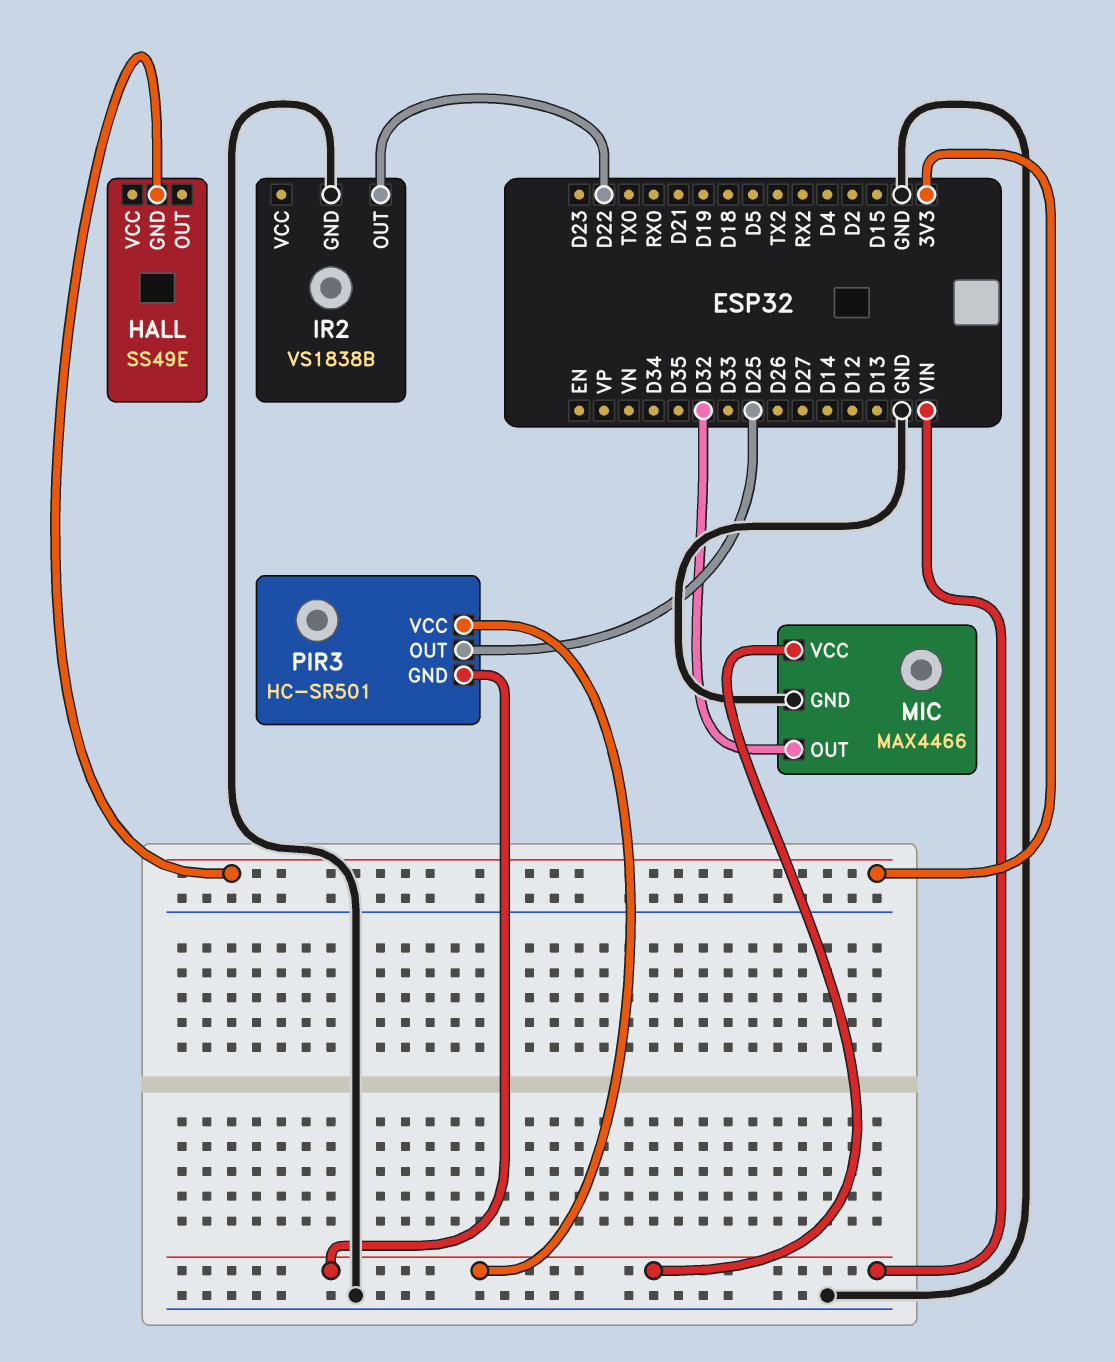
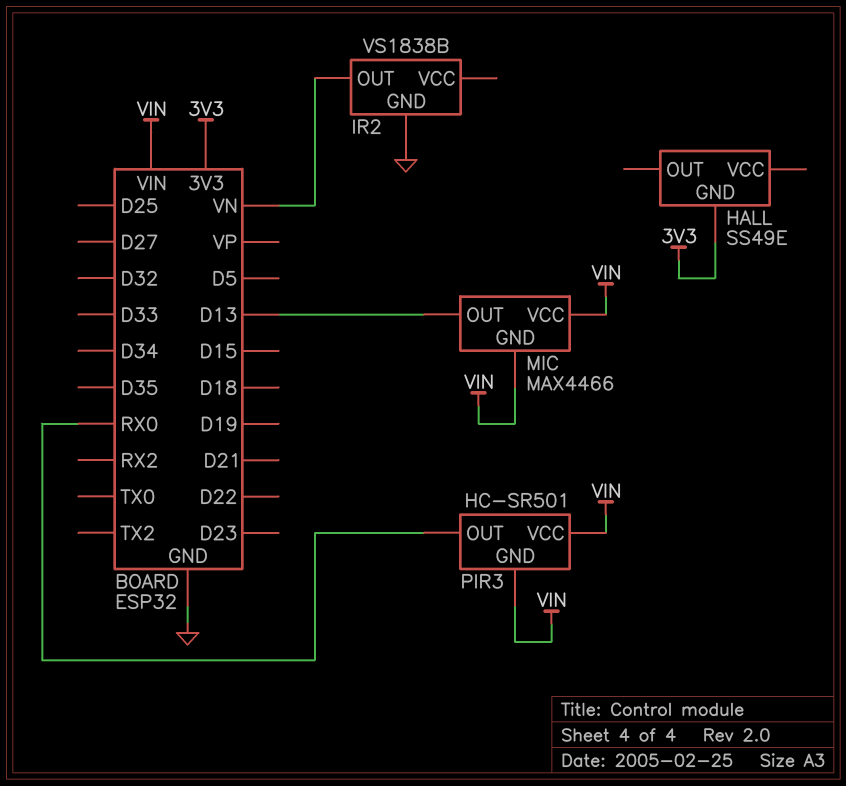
IR2 pin OUT: D22 -> VN
MIC pin GND: GND -> VIN
MIC pin OUT: D32 -> D13
PIR3 pin OUT: D25 -> RX0

